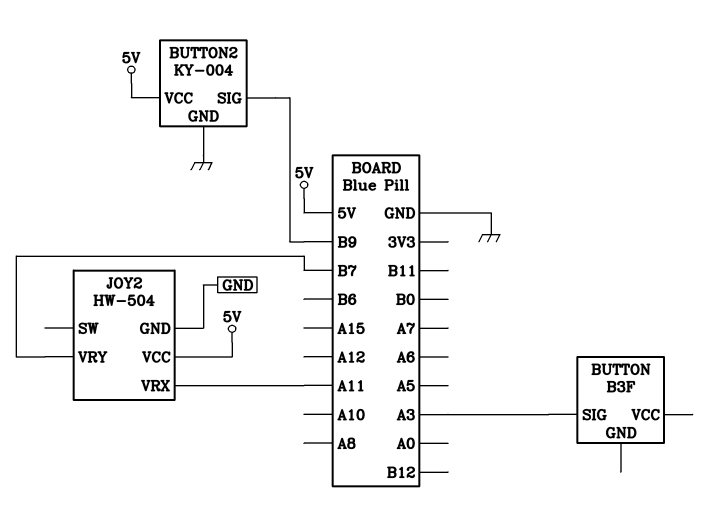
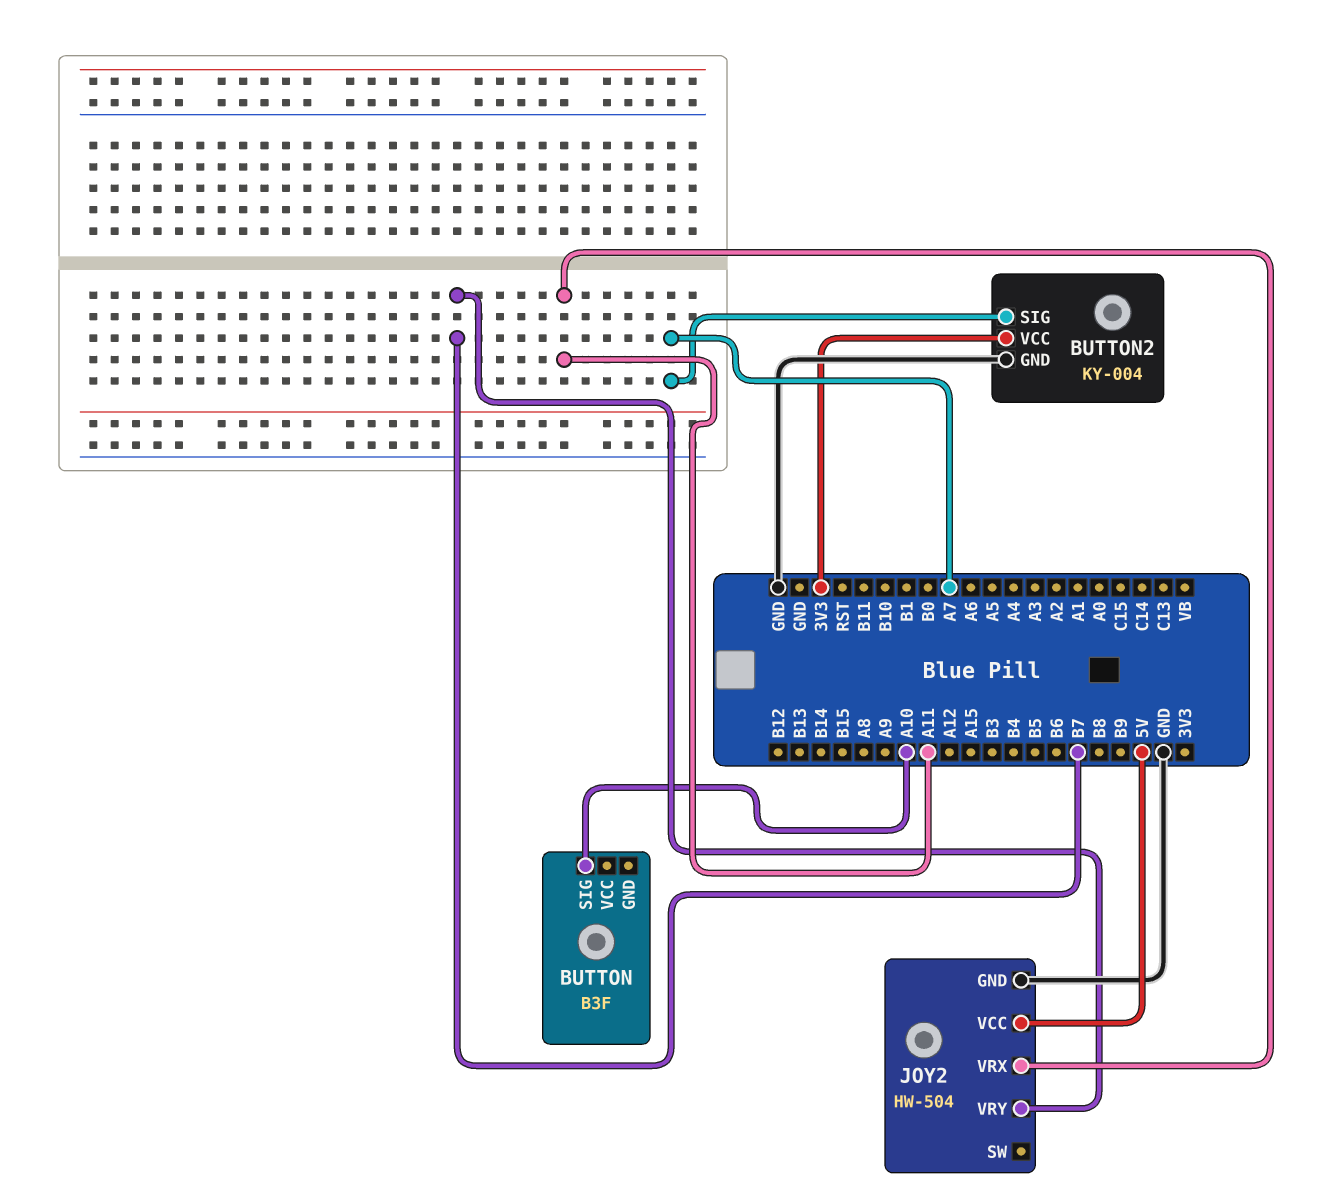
BUTTON pin SIG: A3 -> A10
BUTTON2 pin SIG: B9 -> A7
BUTTON2 pin VCC: 5V -> 3V3

